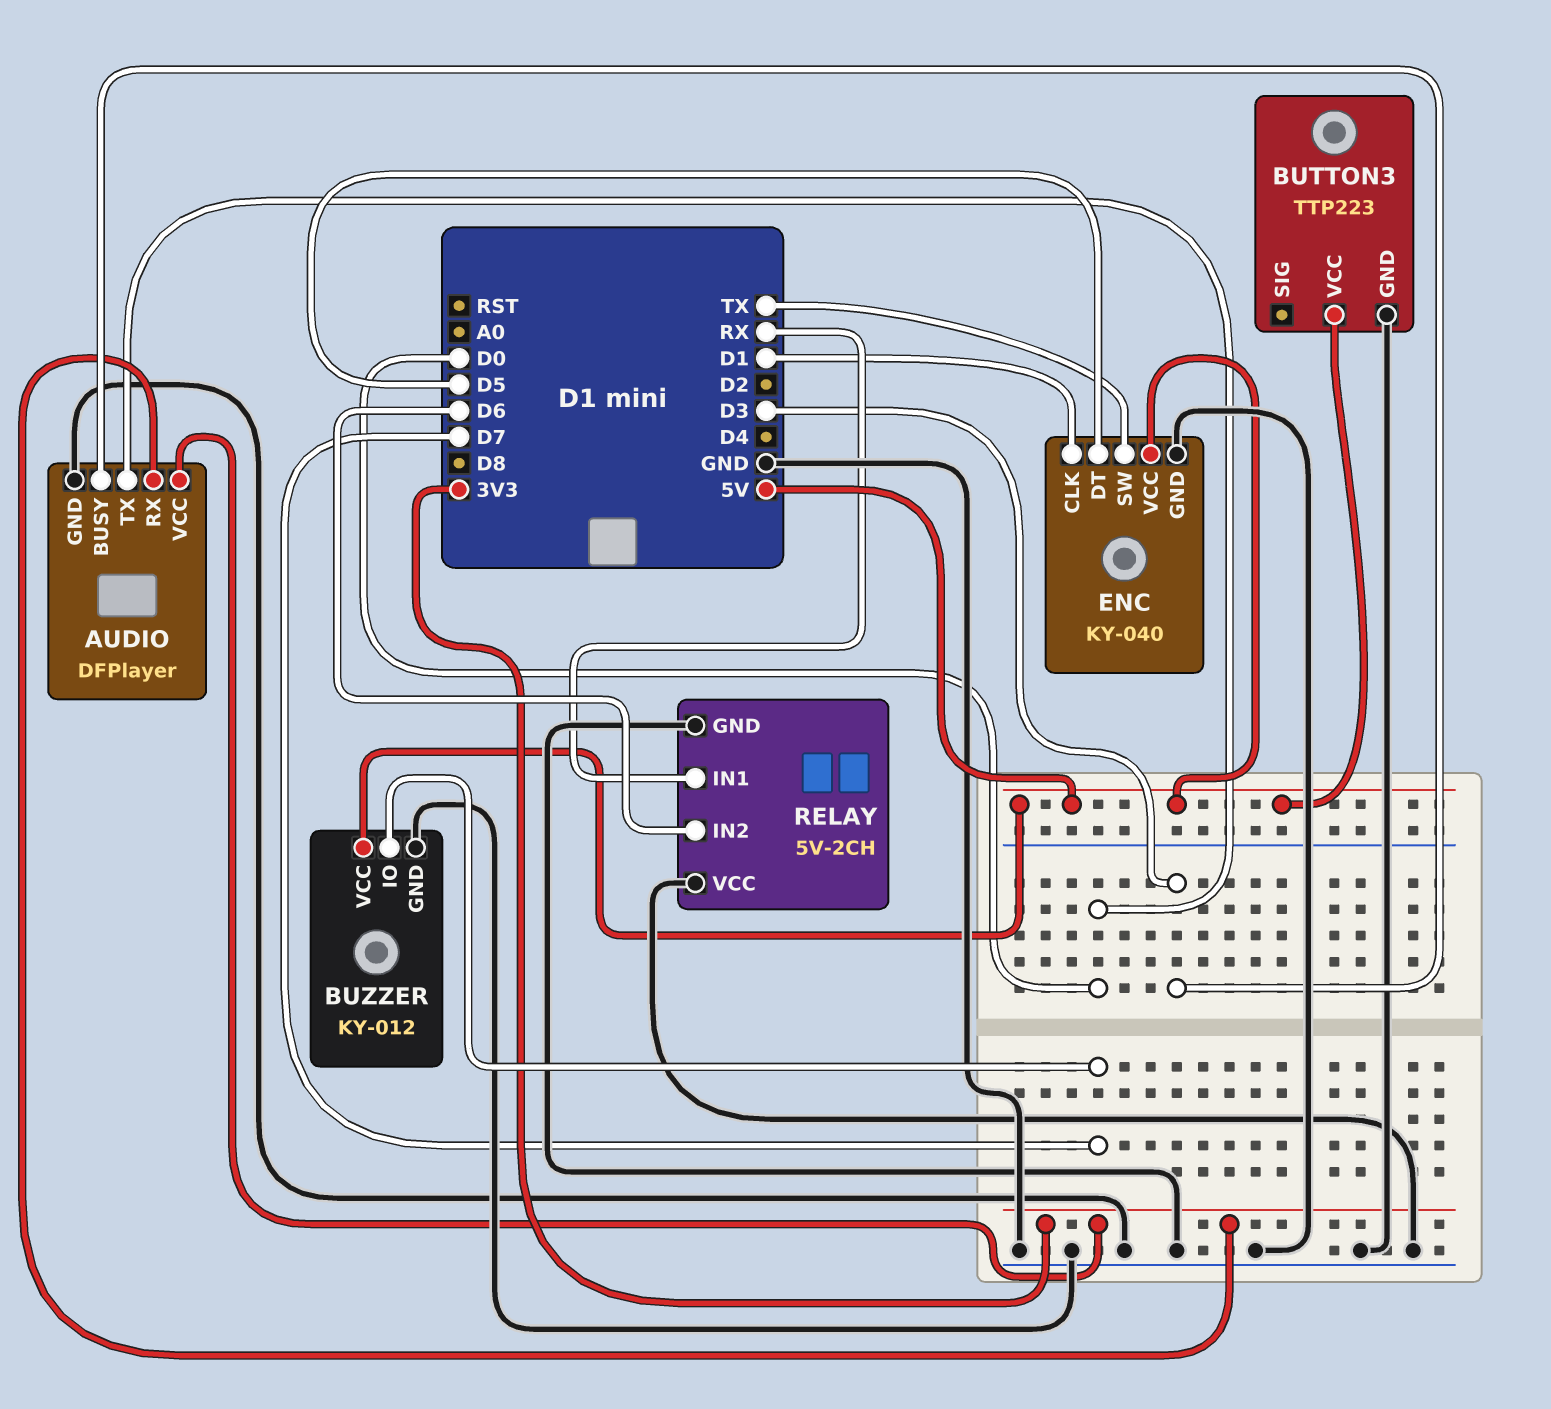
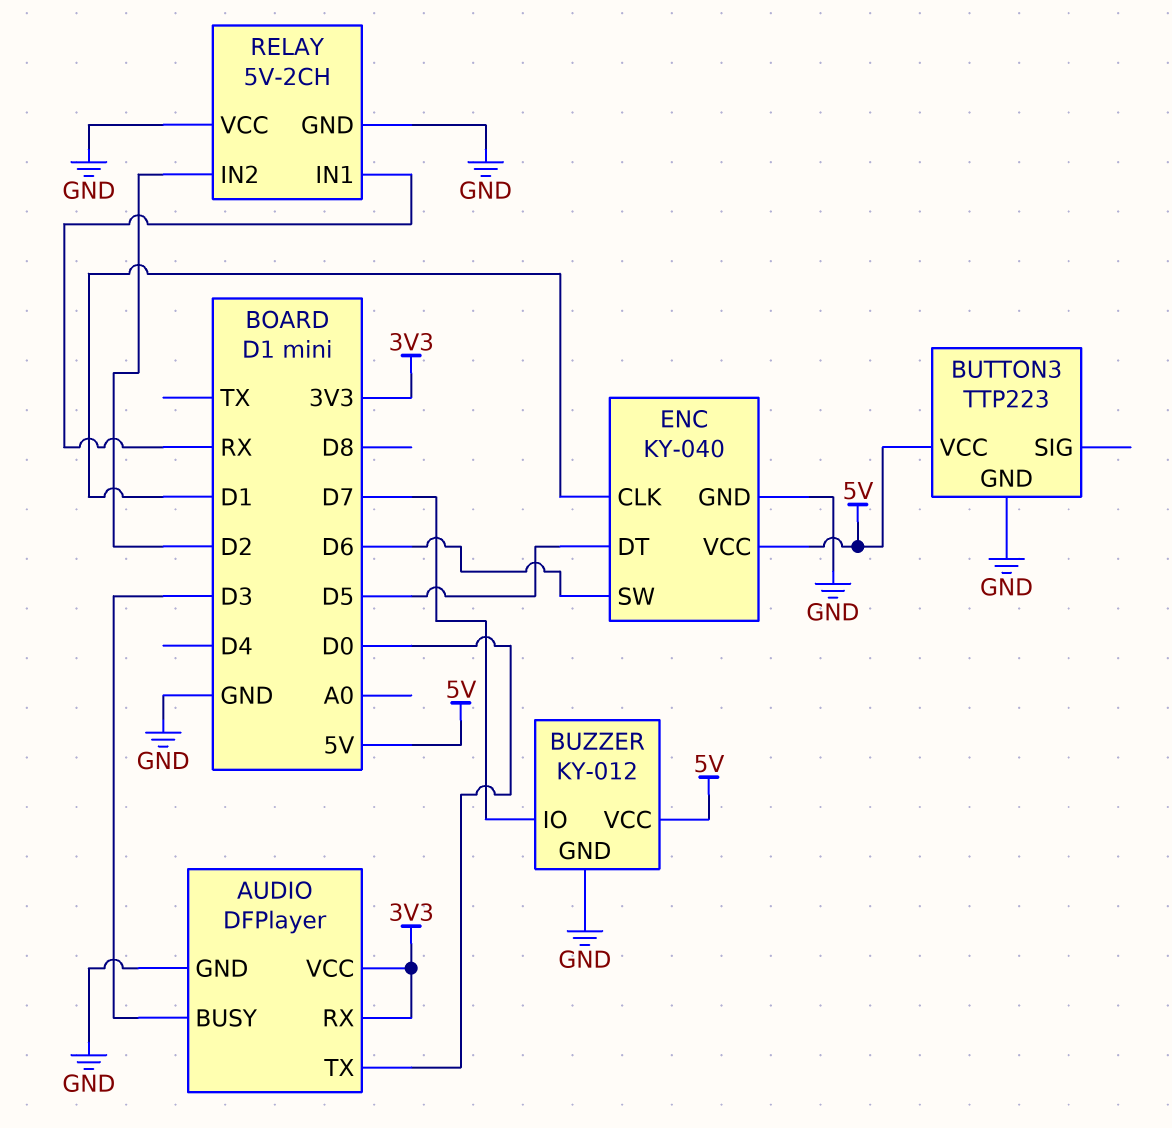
ENC pin SW: TX -> D6
RELAY pin IN2: D6 -> D2

